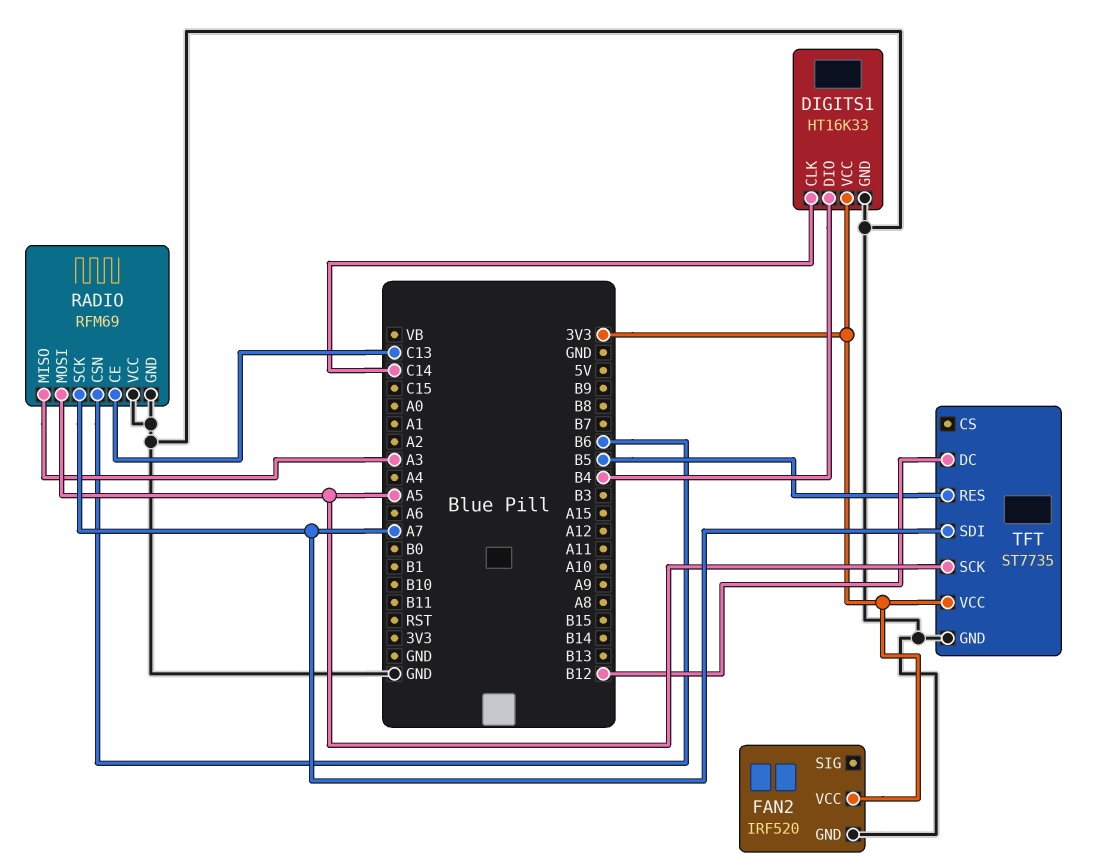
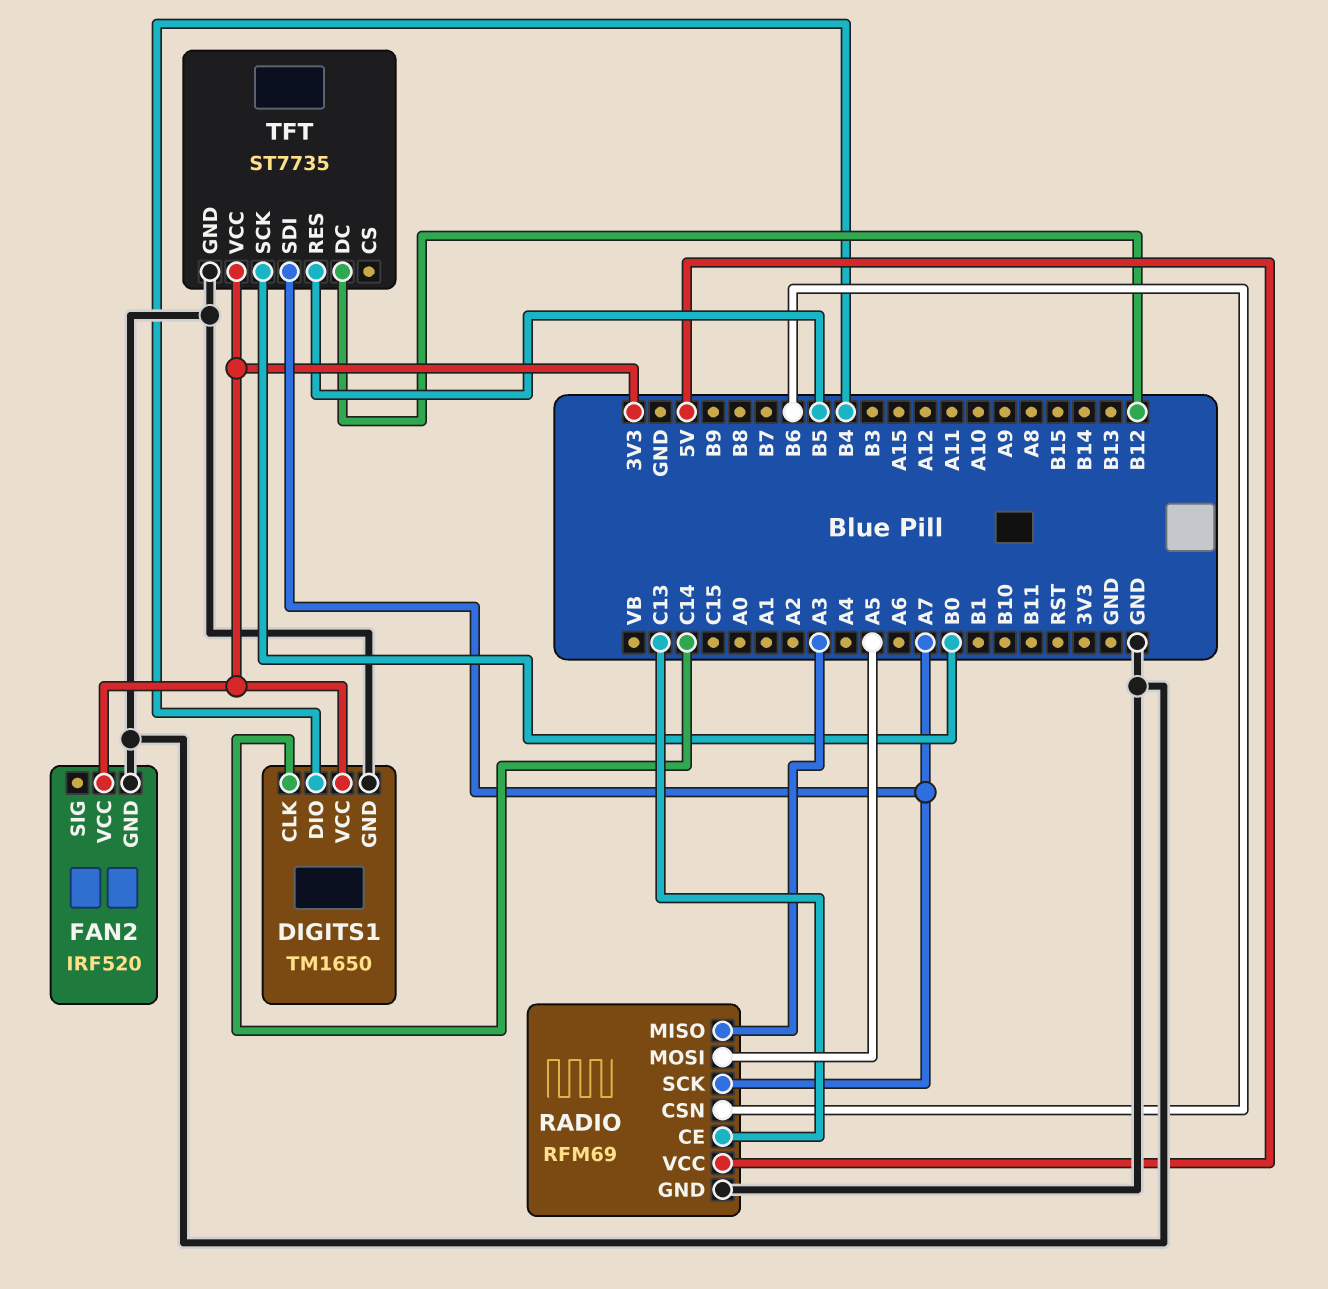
DIGITS1: HT16K33 -> TM1650
RADIO pin VCC: GND -> 5V
TFT pin SCK: A5 -> B0

